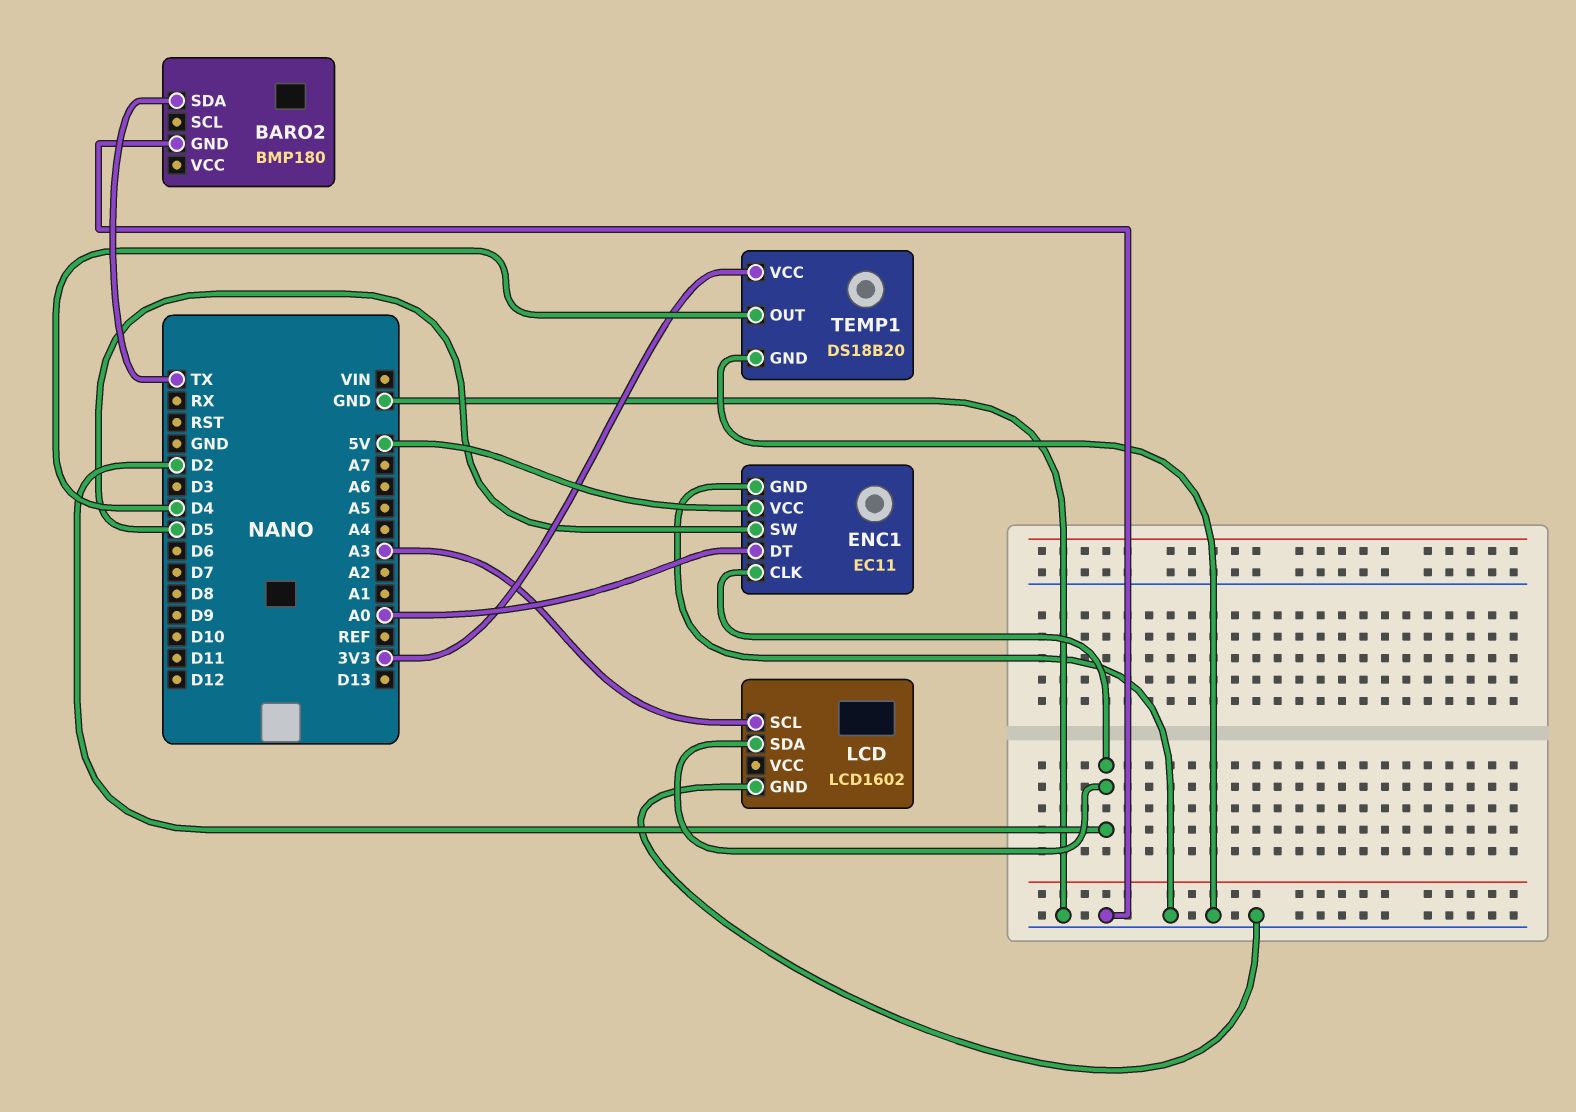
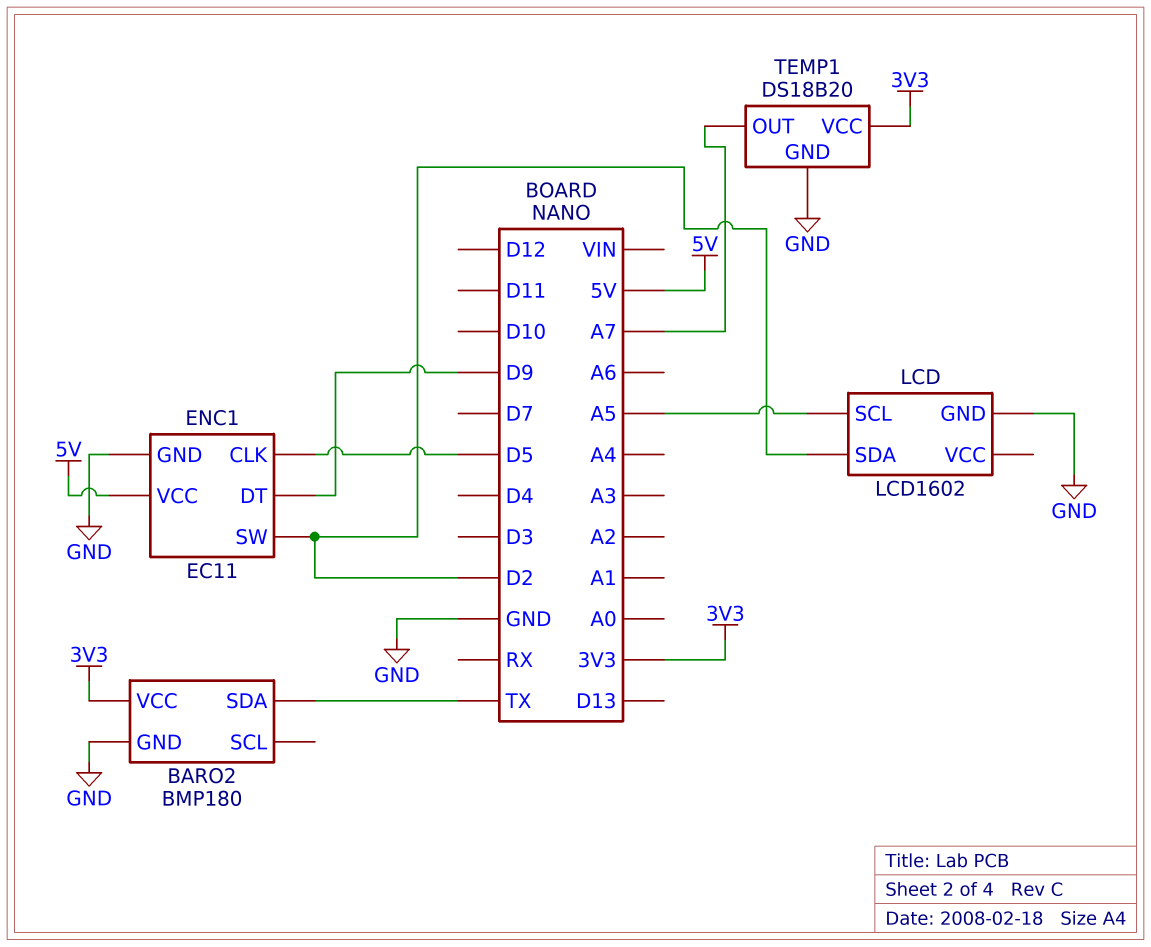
BARO2 pin VCC: none -> 3V3
ENC1 pin CLK: D2 -> D5
ENC1 pin DT: A0 -> D9
ENC1 pin SW: D5 -> D2
LCD pin SCL: A3 -> A5
TEMP1 pin OUT: D4 -> A7

